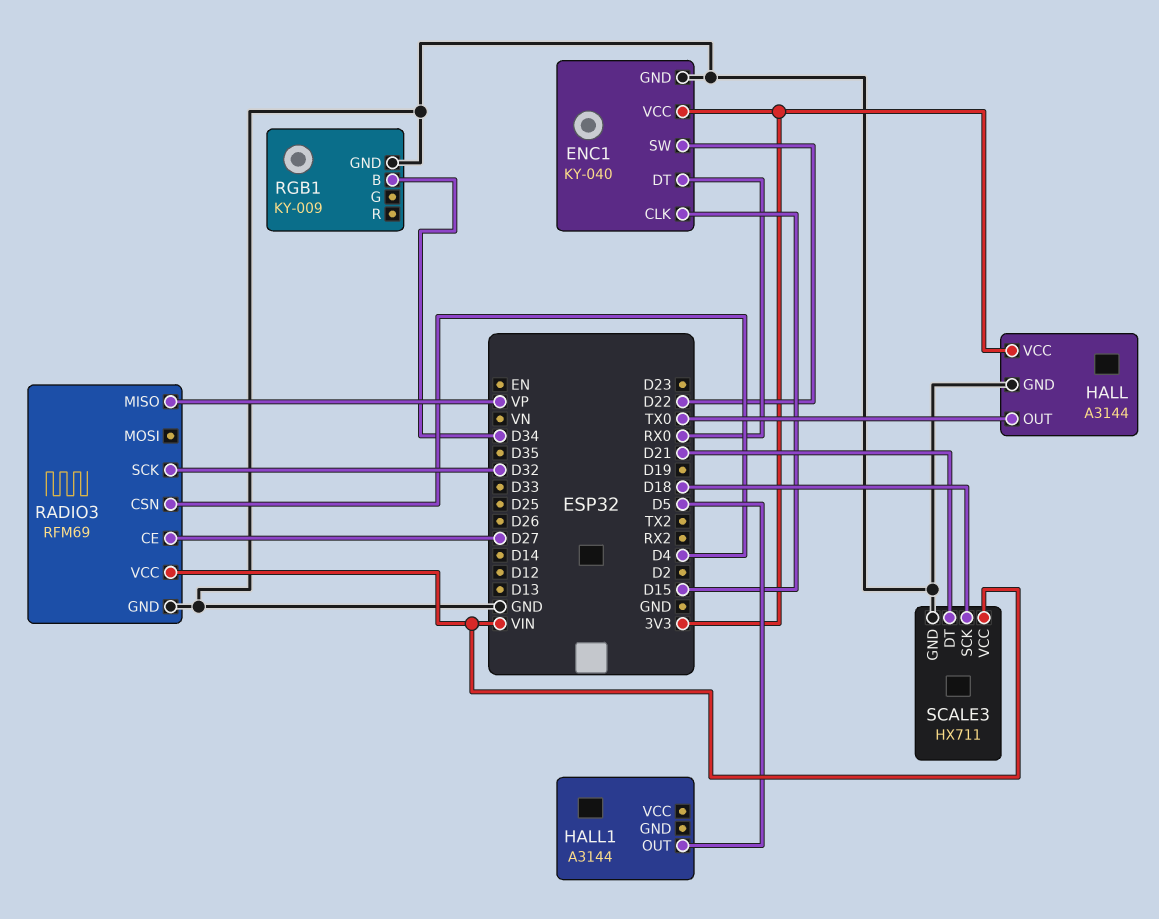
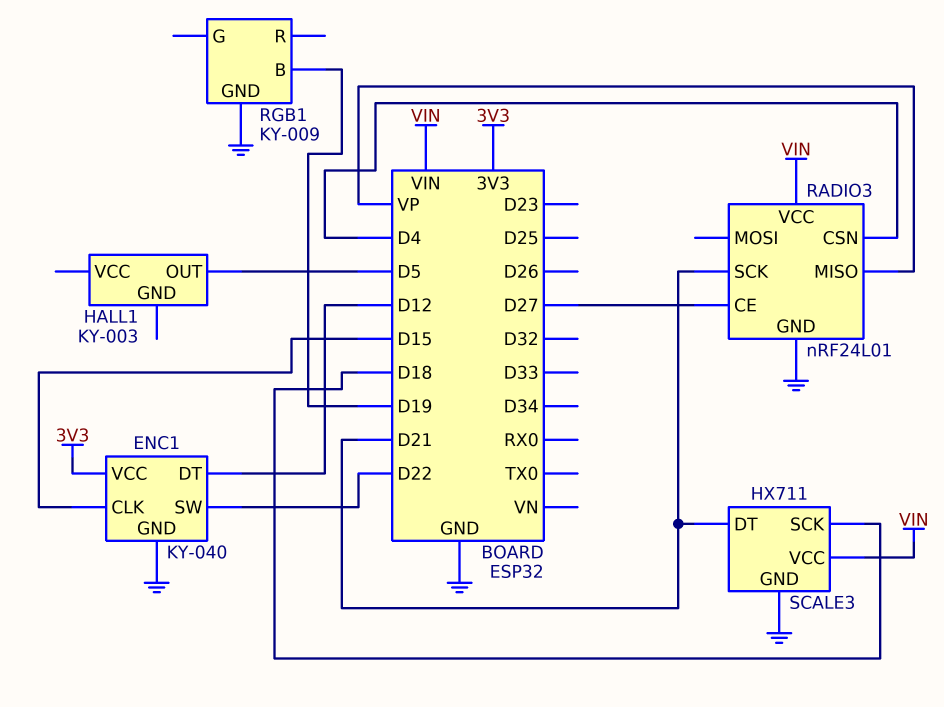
ENC1 pin DT: RX0 -> D12
HALL: A3144 -> none
HALL pin GND: GND -> none
HALL pin OUT: TX0 -> none
HALL pin VCC: 3V3 -> none
HALL1: A3144 -> KY-003
RADIO3: RFM69 -> nRF24L01
RADIO3 pin SCK: D32 -> D21
RGB1 pin B: D34 -> D19

